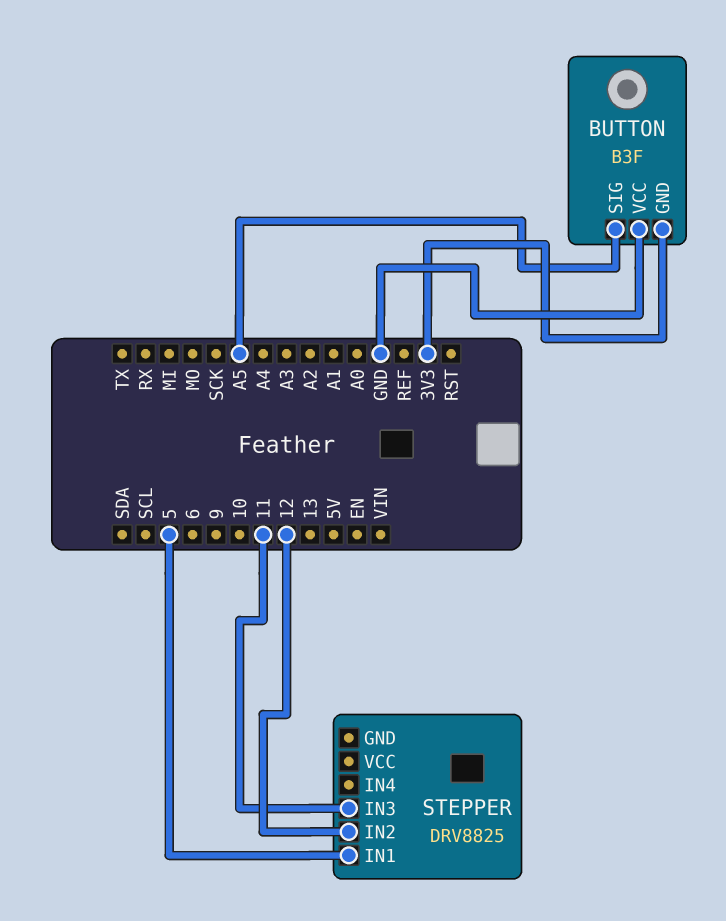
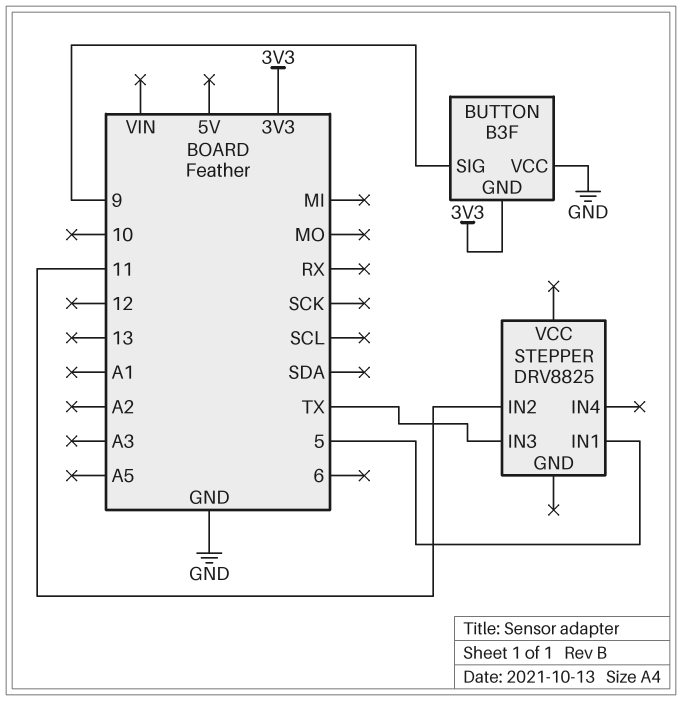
BUTTON pin SIG: A5 -> 9
STEPPER pin IN2: 12 -> 11
STEPPER pin IN3: 11 -> TX

